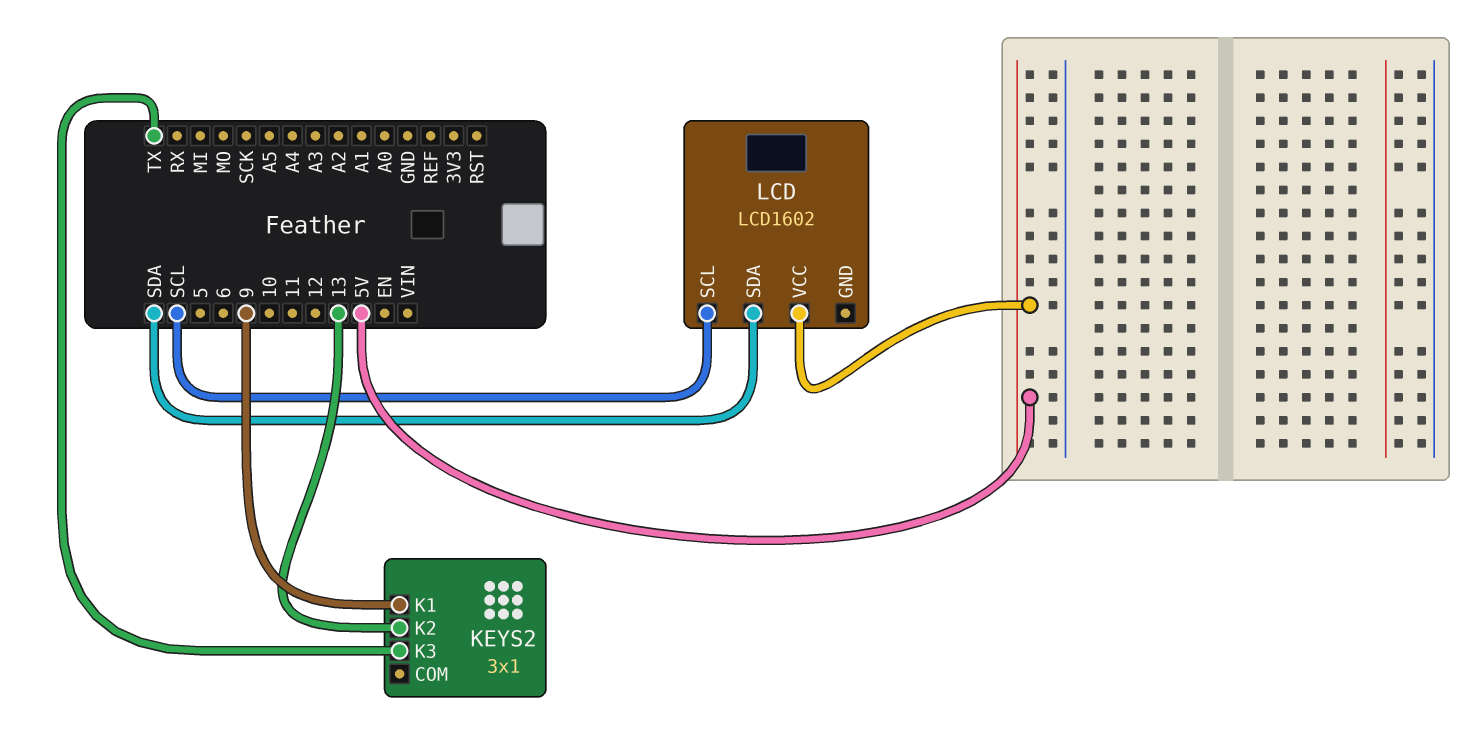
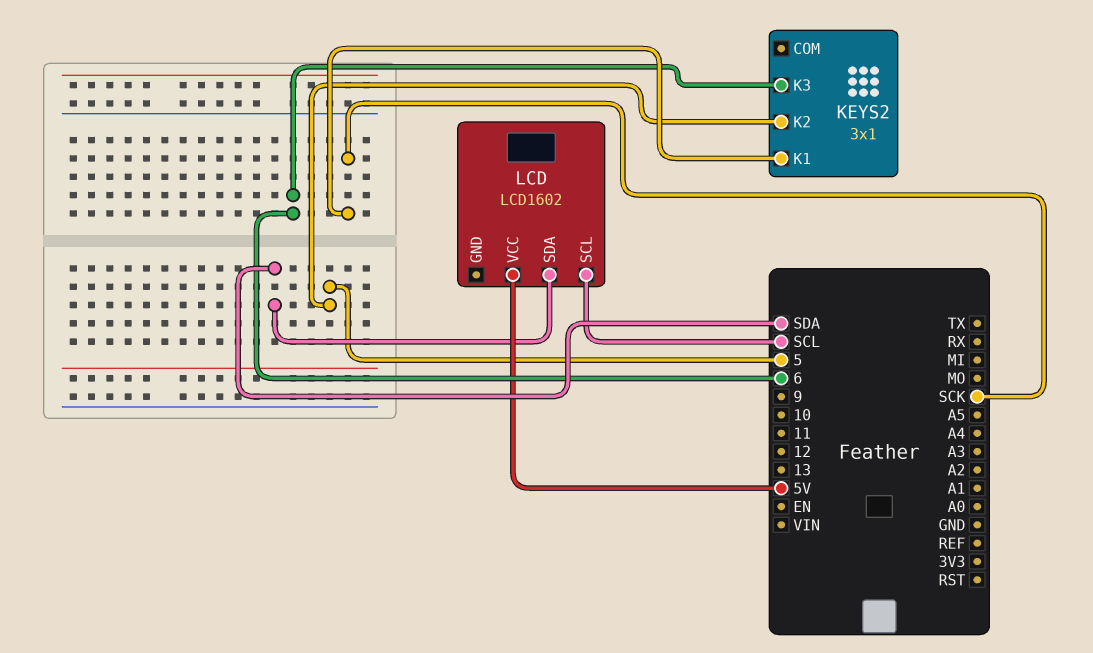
KEYS2 pin K1: 9 -> SCK
KEYS2 pin K2: 13 -> 5
KEYS2 pin K3: TX -> 6

